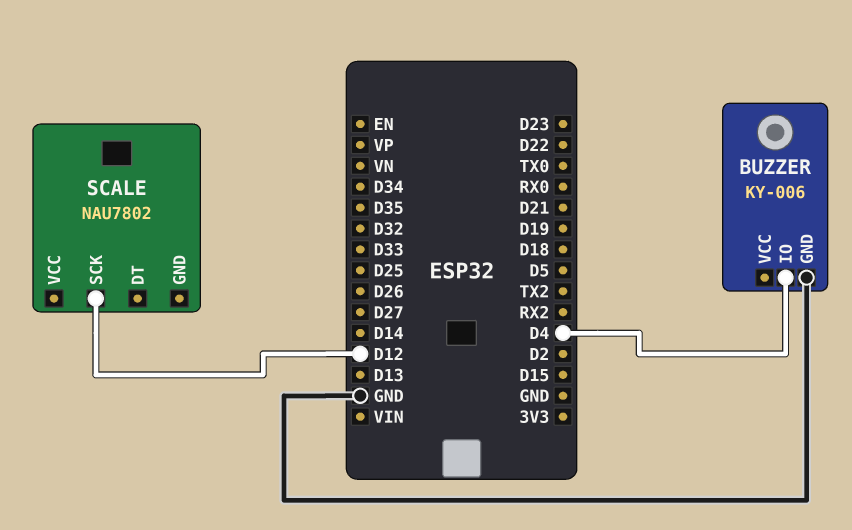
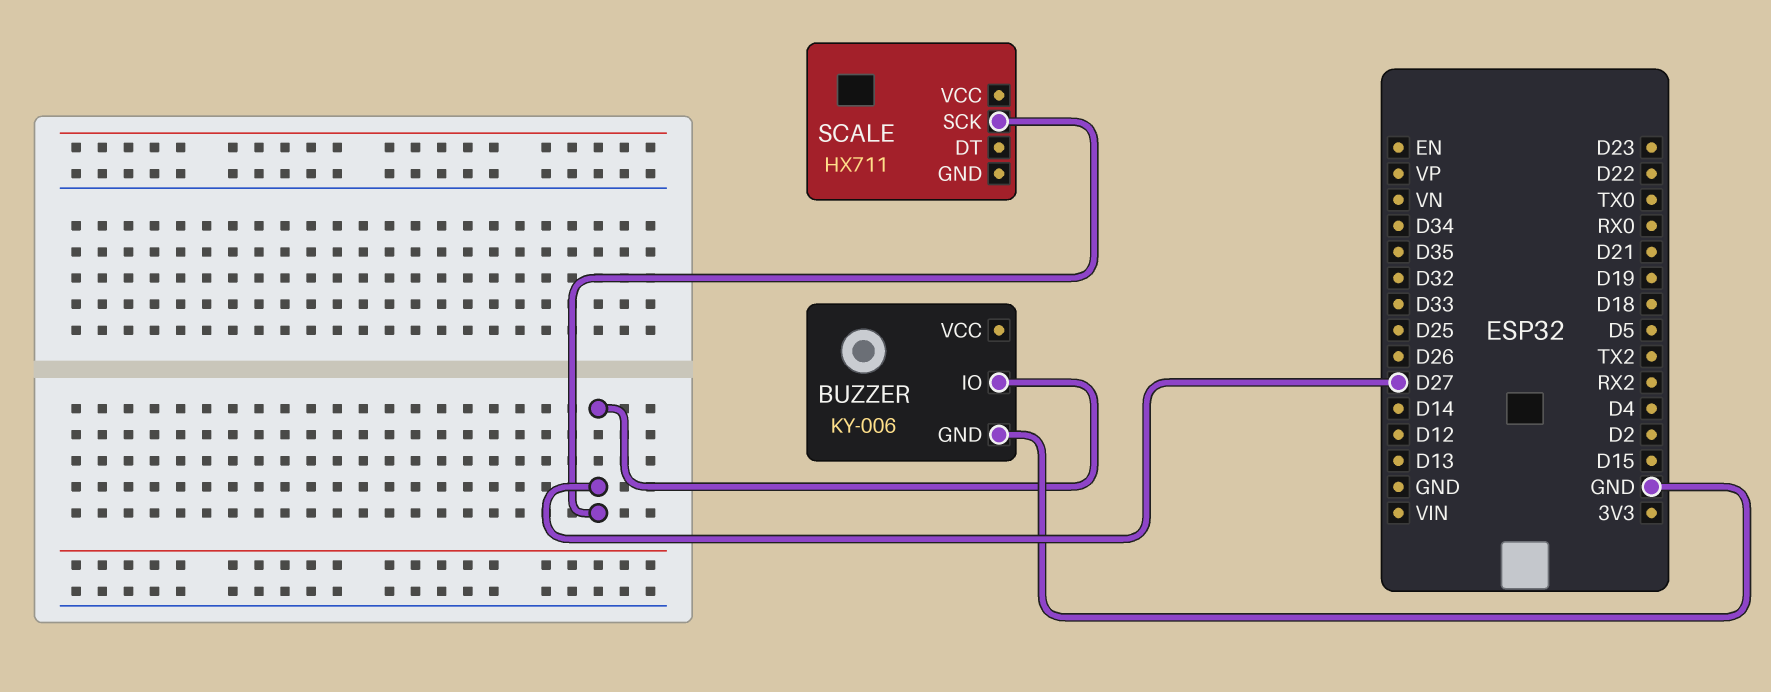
BUZZER pin IO: D4 -> D27
SCALE: NAU7802 -> HX711
SCALE pin SCK: D12 -> D27

